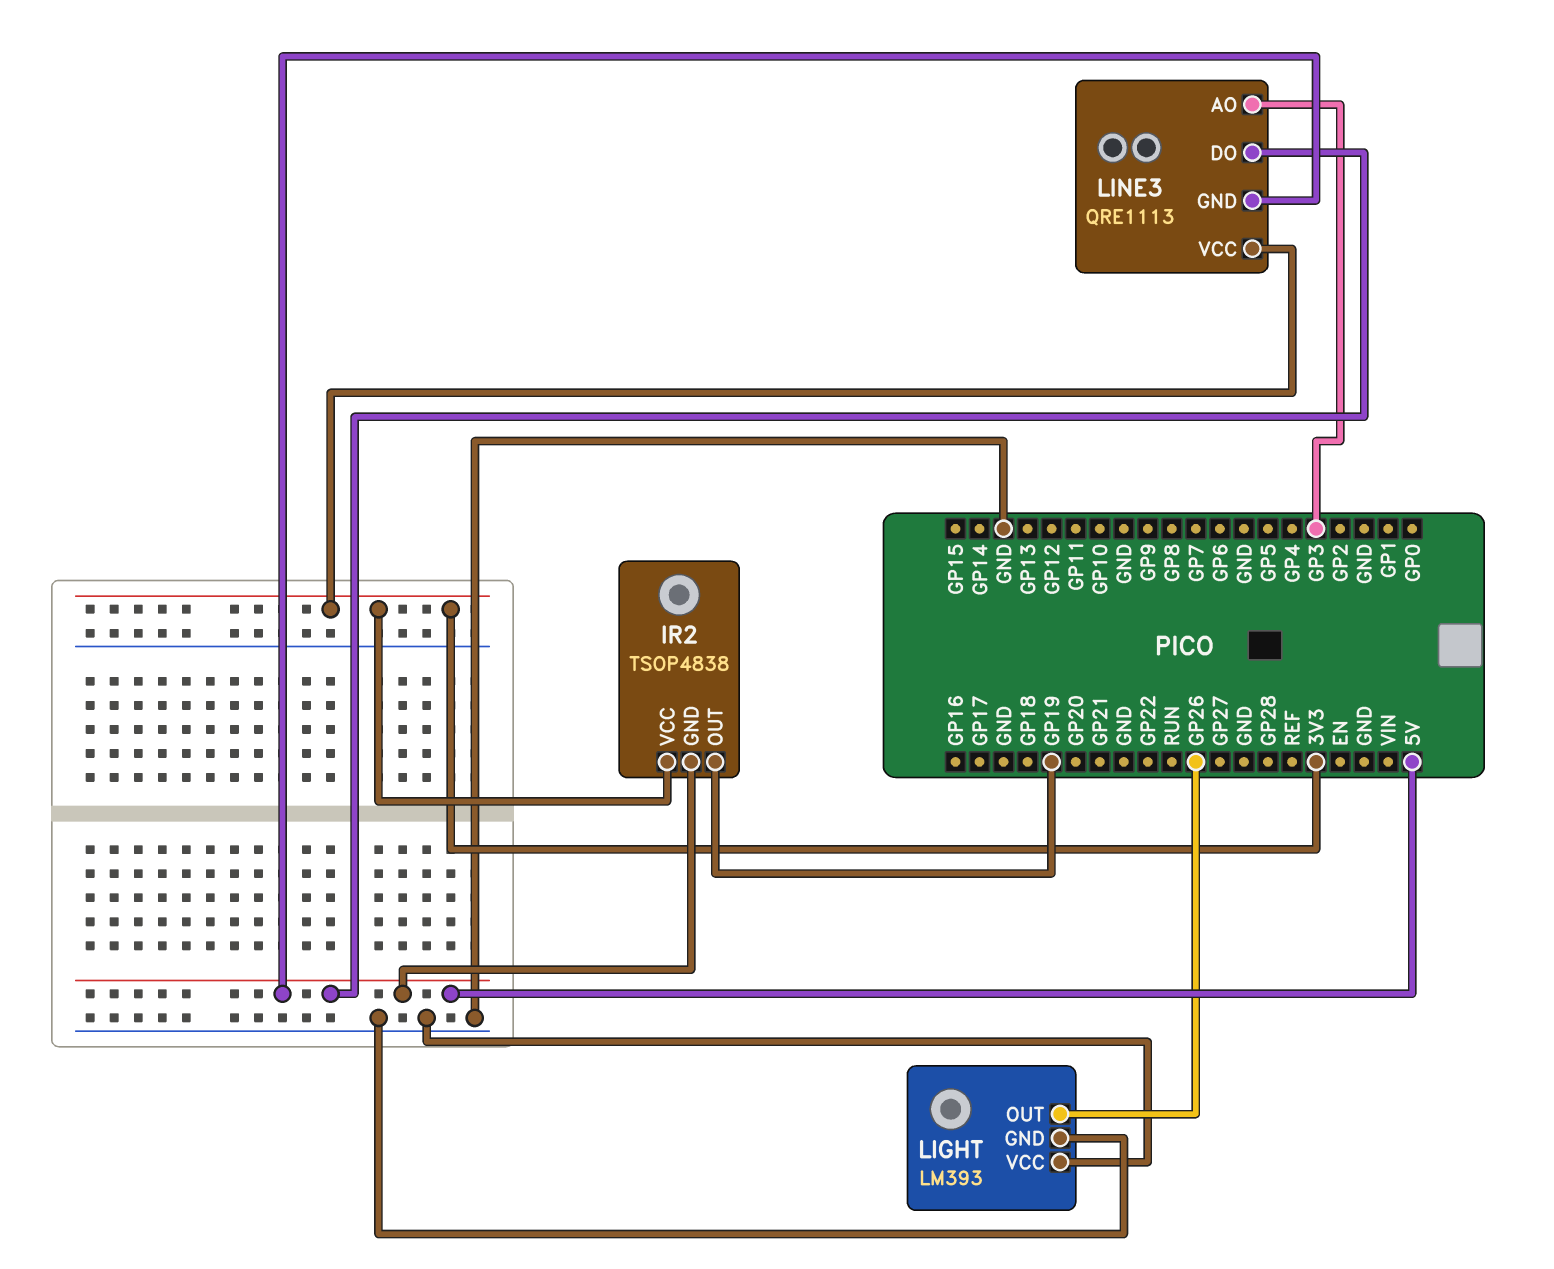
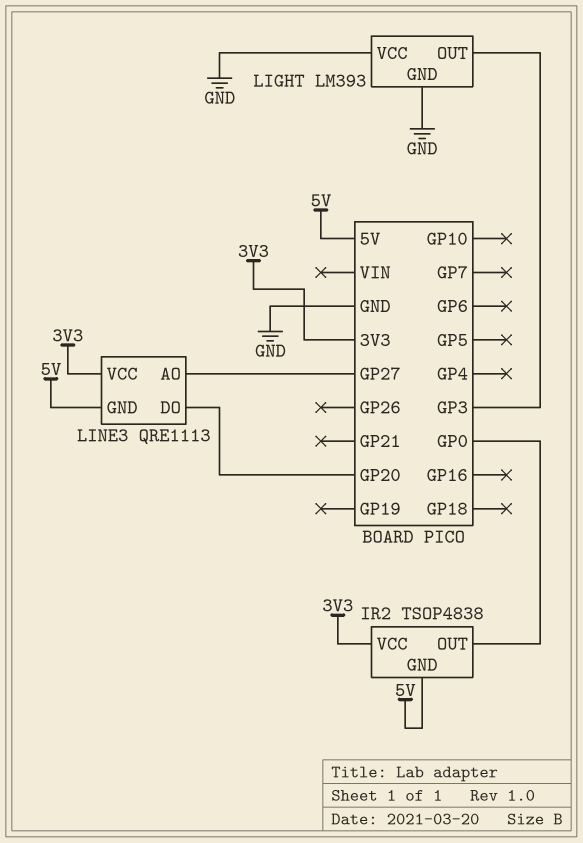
IR2 pin OUT: GP19 -> GP0
LIGHT pin OUT: GP26 -> GP3
LINE3 pin AO: GP3 -> GP27
LINE3 pin DO: 5V -> GP20

